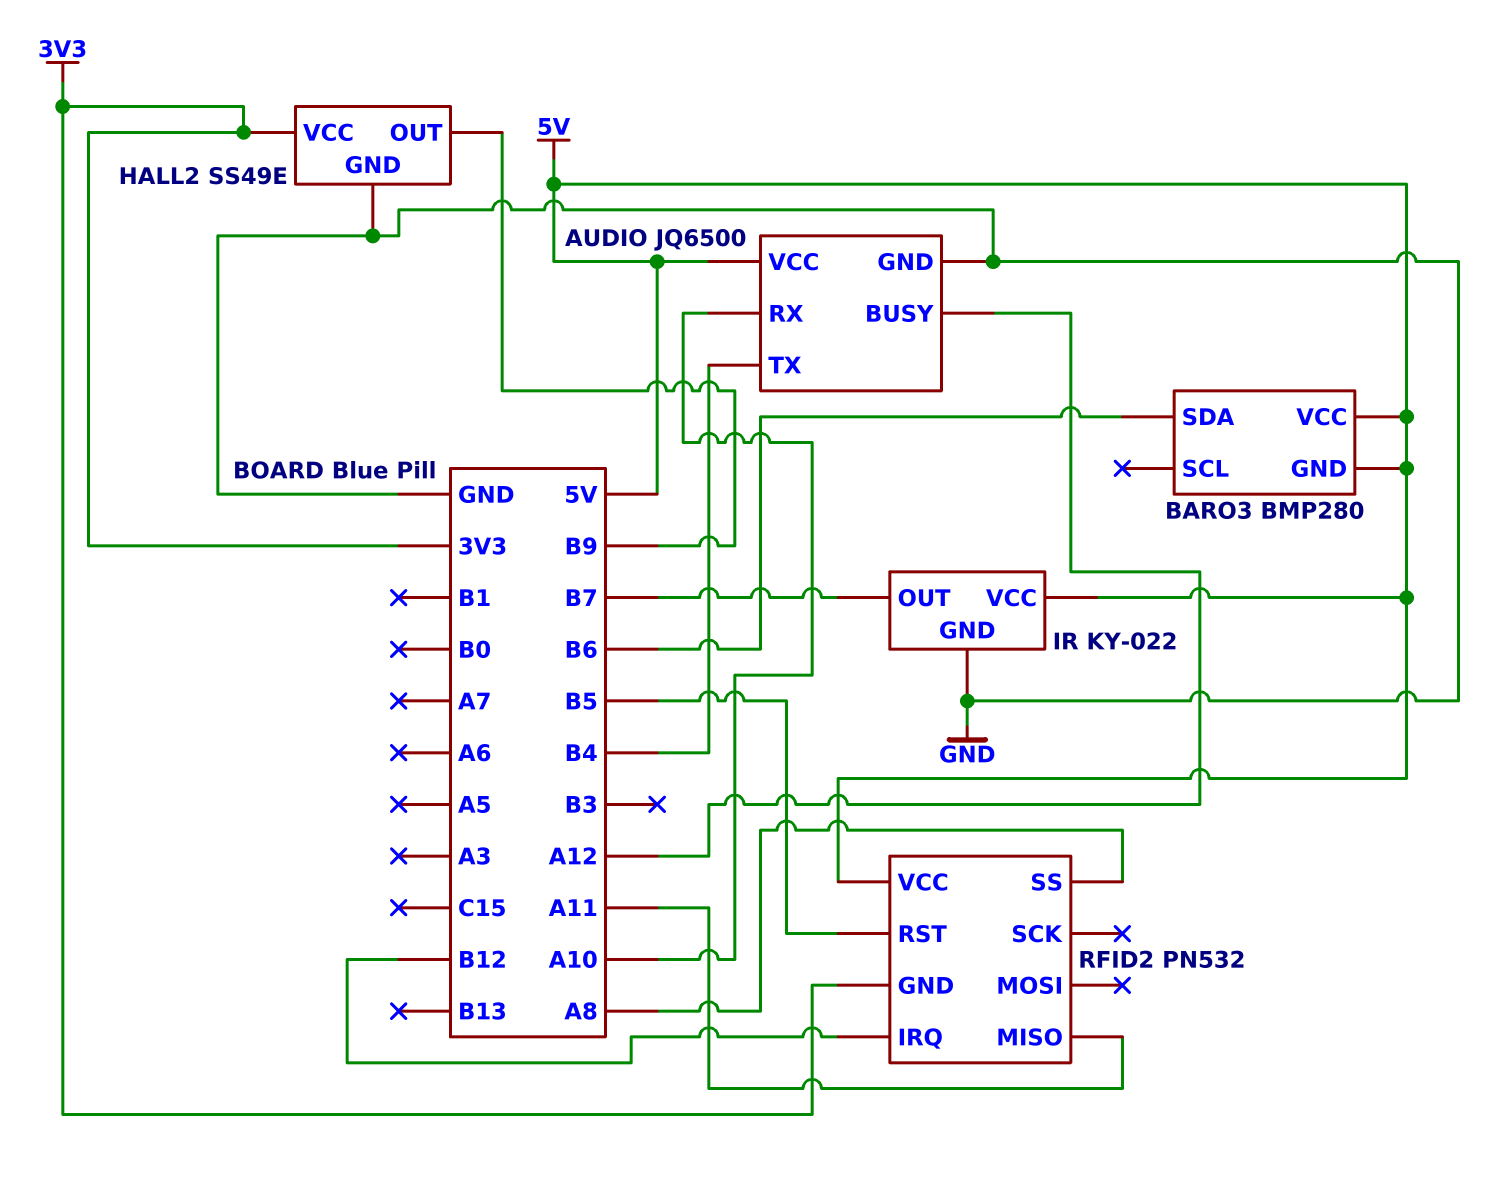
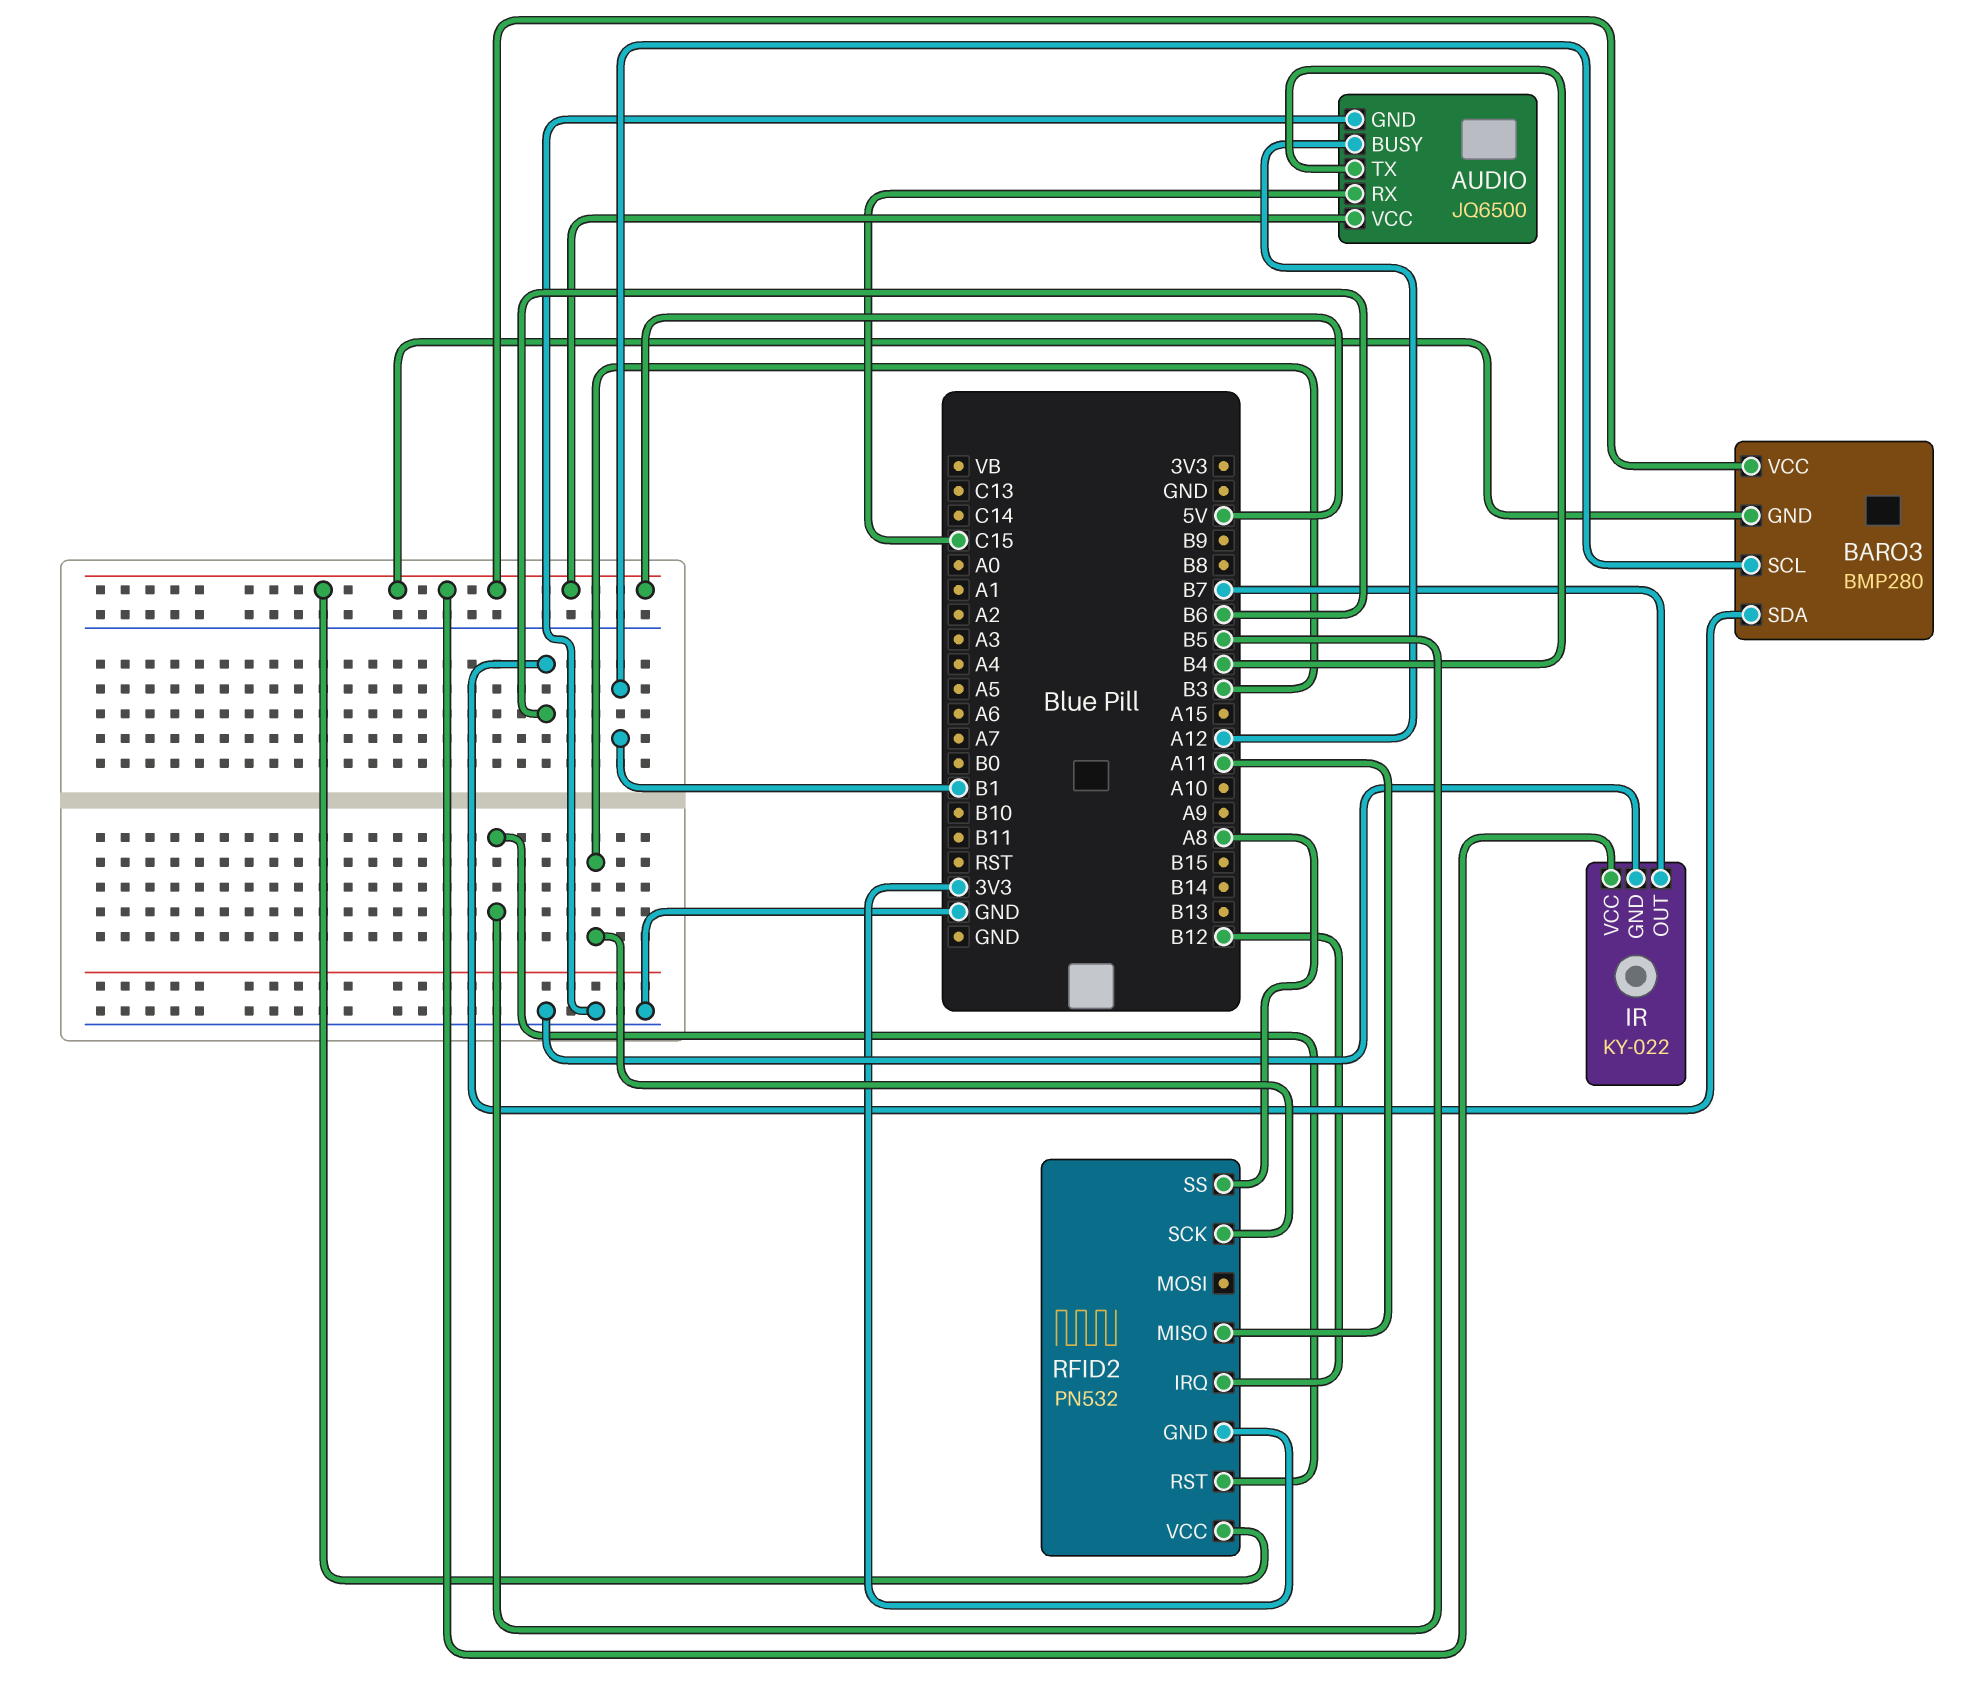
AUDIO pin RX: A10 -> C15
BARO3 pin SCL: none -> B1
HALL2: SS49E -> none
HALL2 pin GND: GND -> none
HALL2 pin OUT: B9 -> none
HALL2 pin VCC: 3V3 -> none
RFID2 pin SCK: none -> B3

